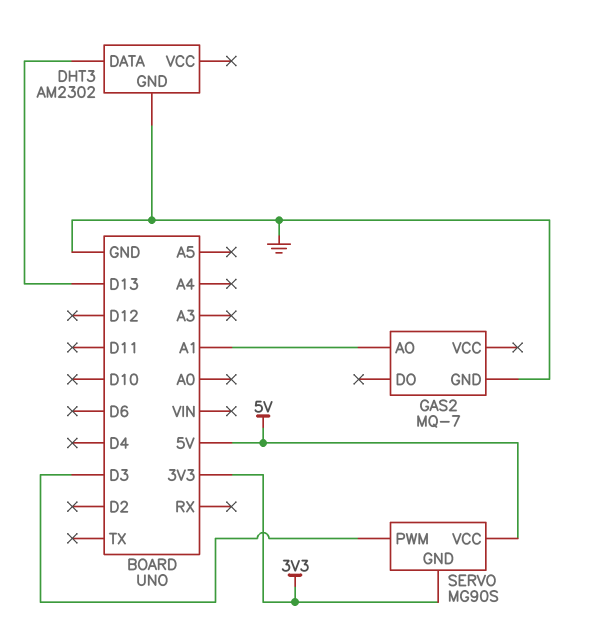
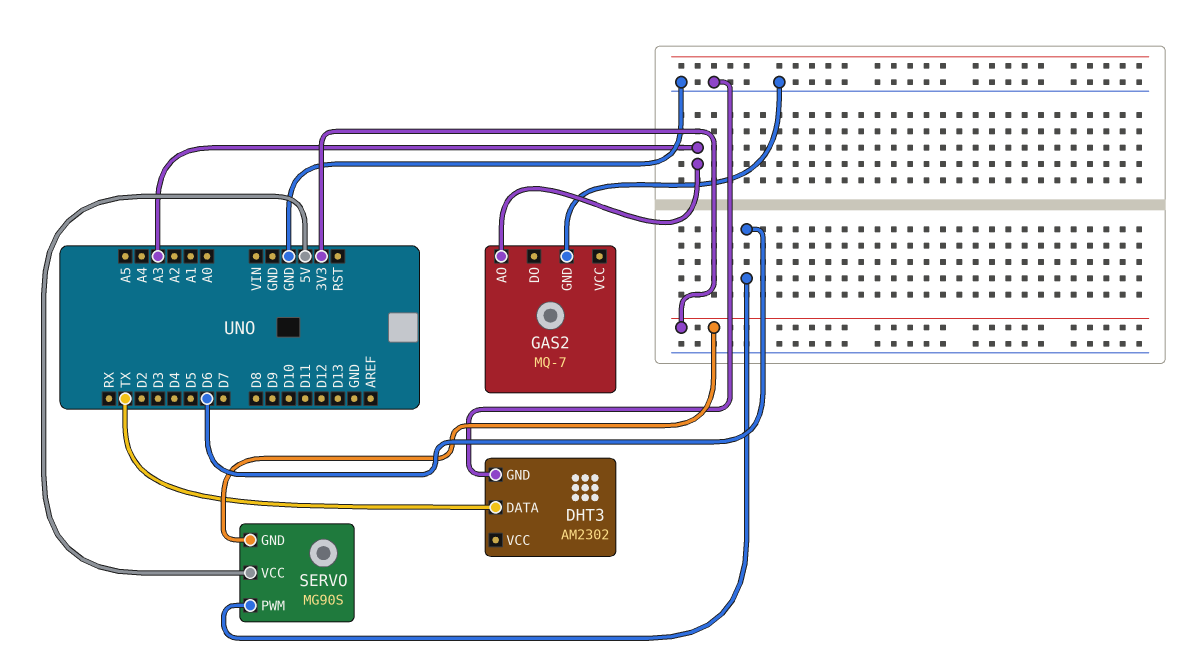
DHT3 pin DATA: D13 -> TX
GAS2 pin AO: A1 -> A3
SERVO pin PWM: D3 -> D6

